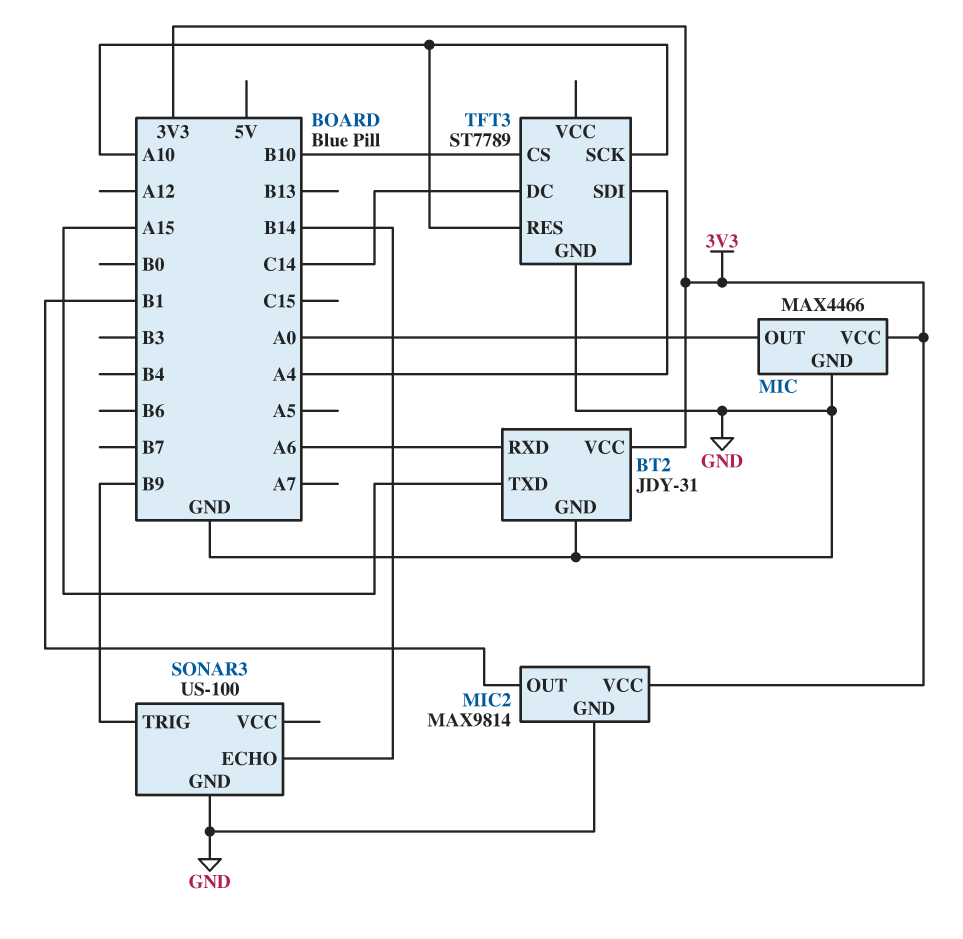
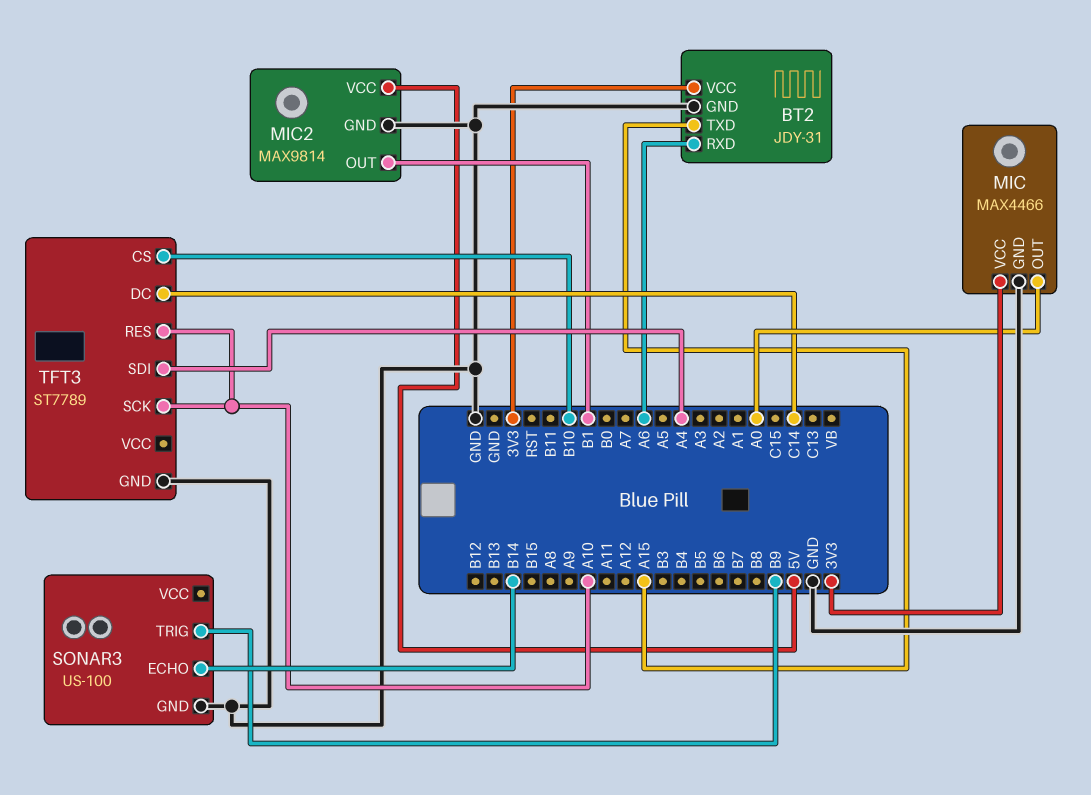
MIC2 pin VCC: 3V3 -> 5V

